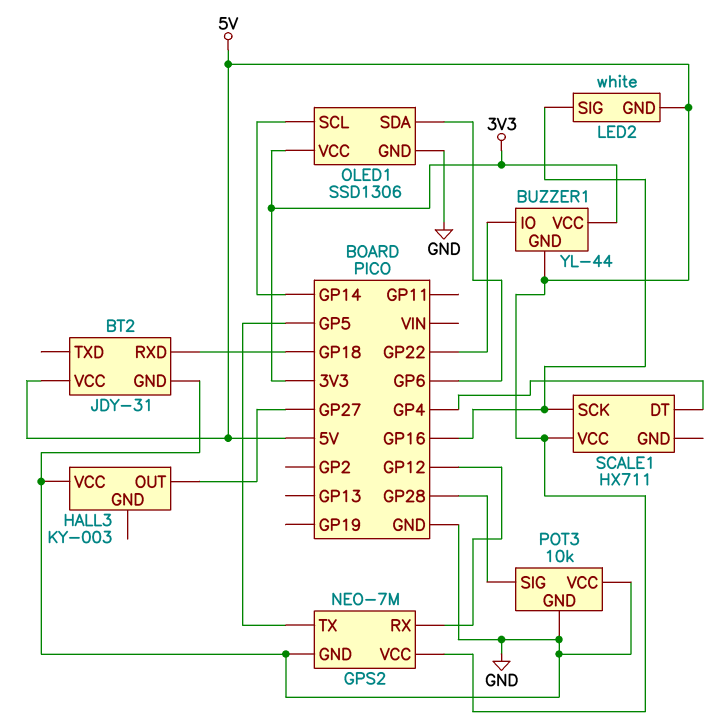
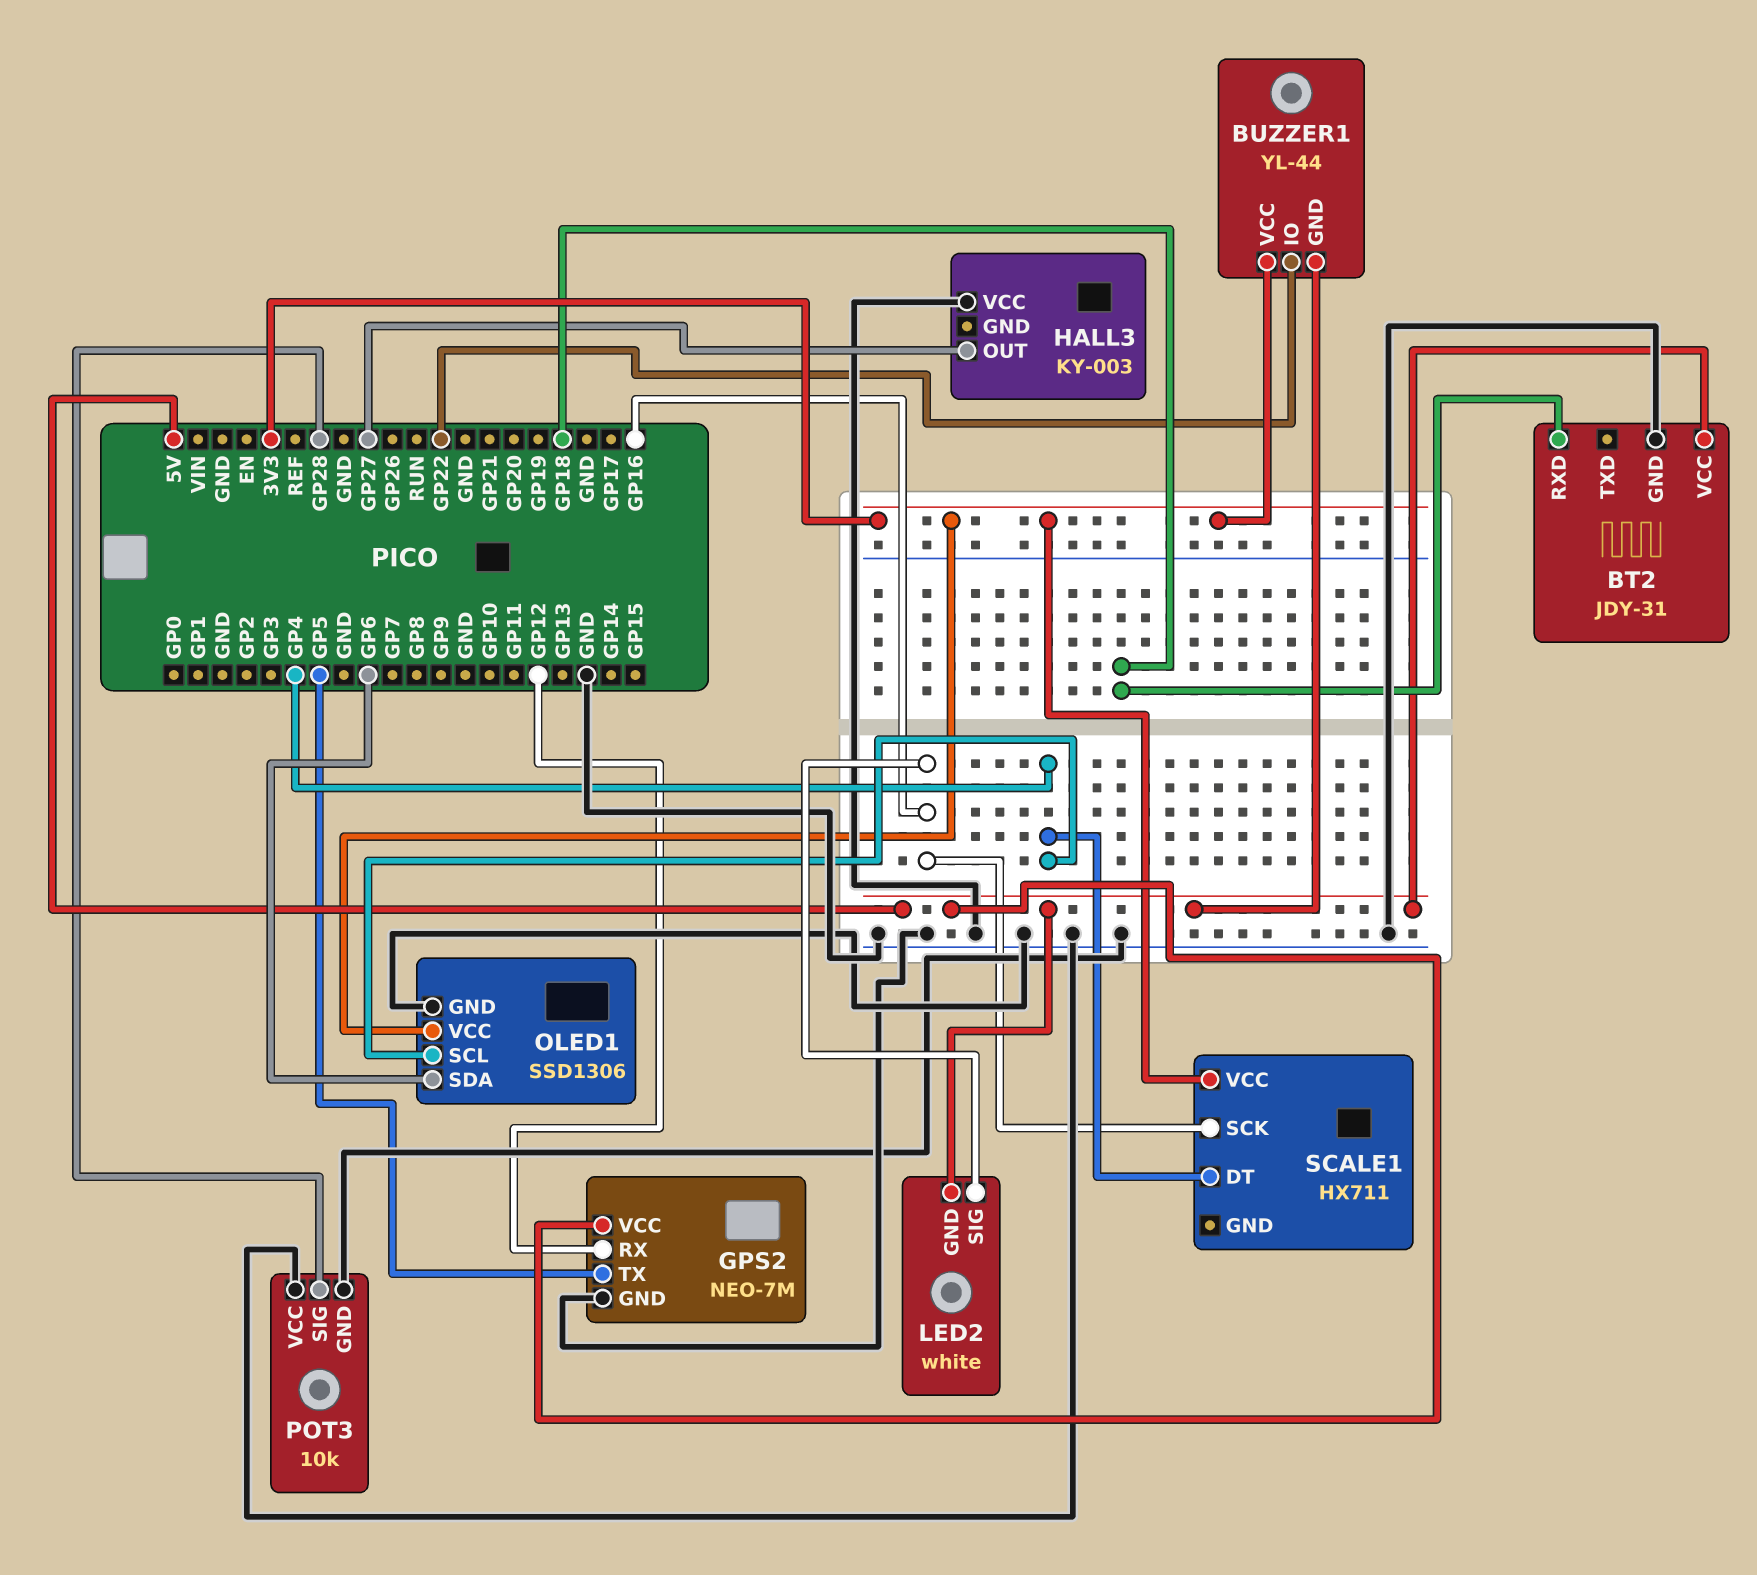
OLED1 pin SCL: GP14 -> GP4
SCALE1 pin VCC: 5V -> 3V3

